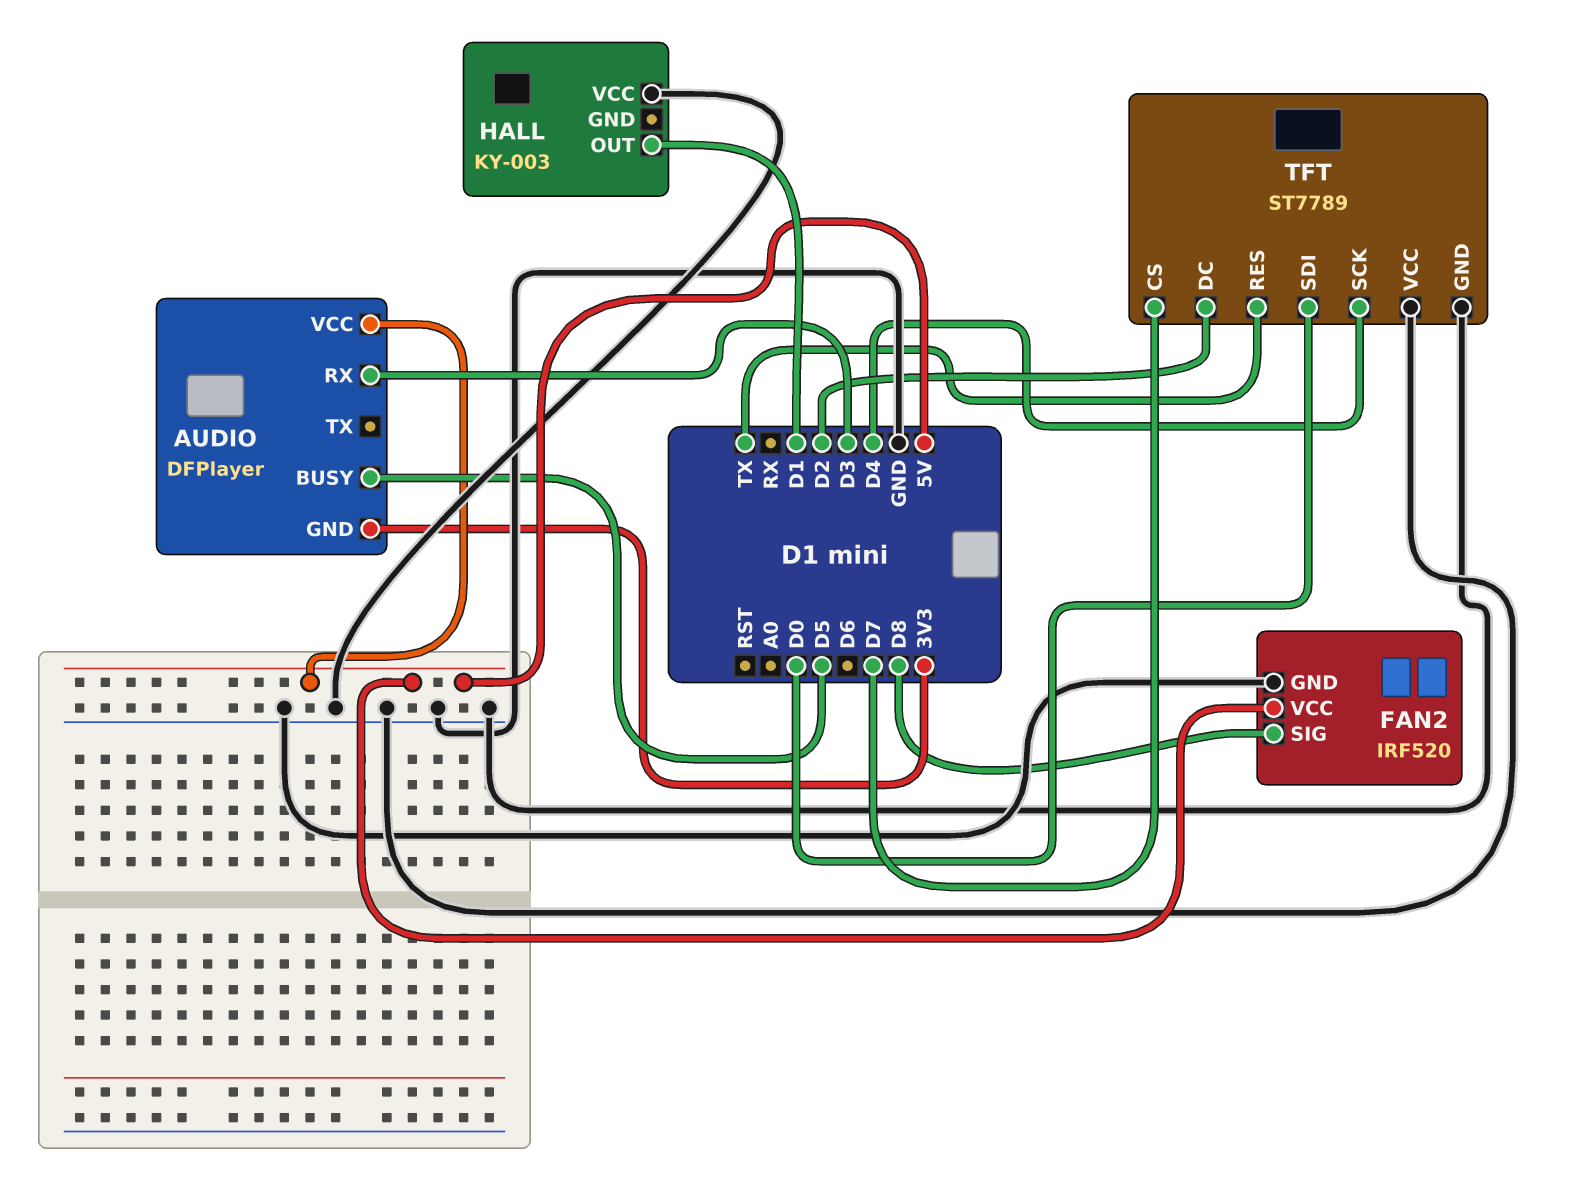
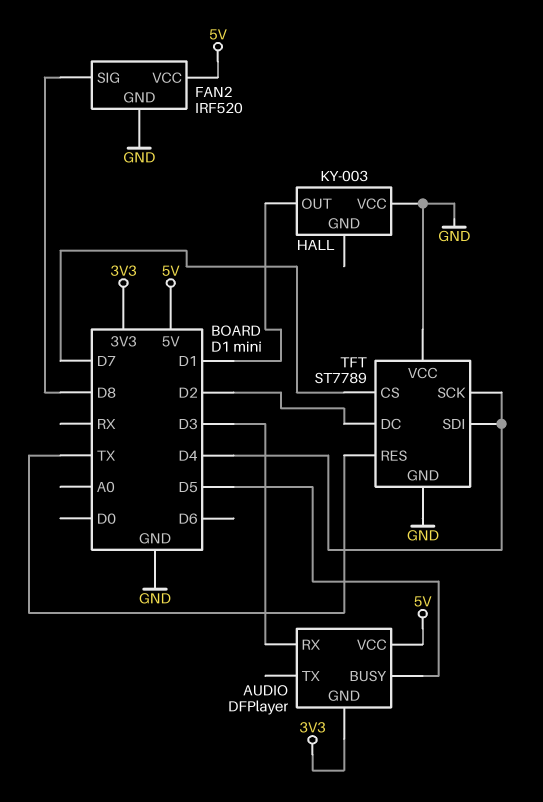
TFT pin SDI: D0 -> D4

